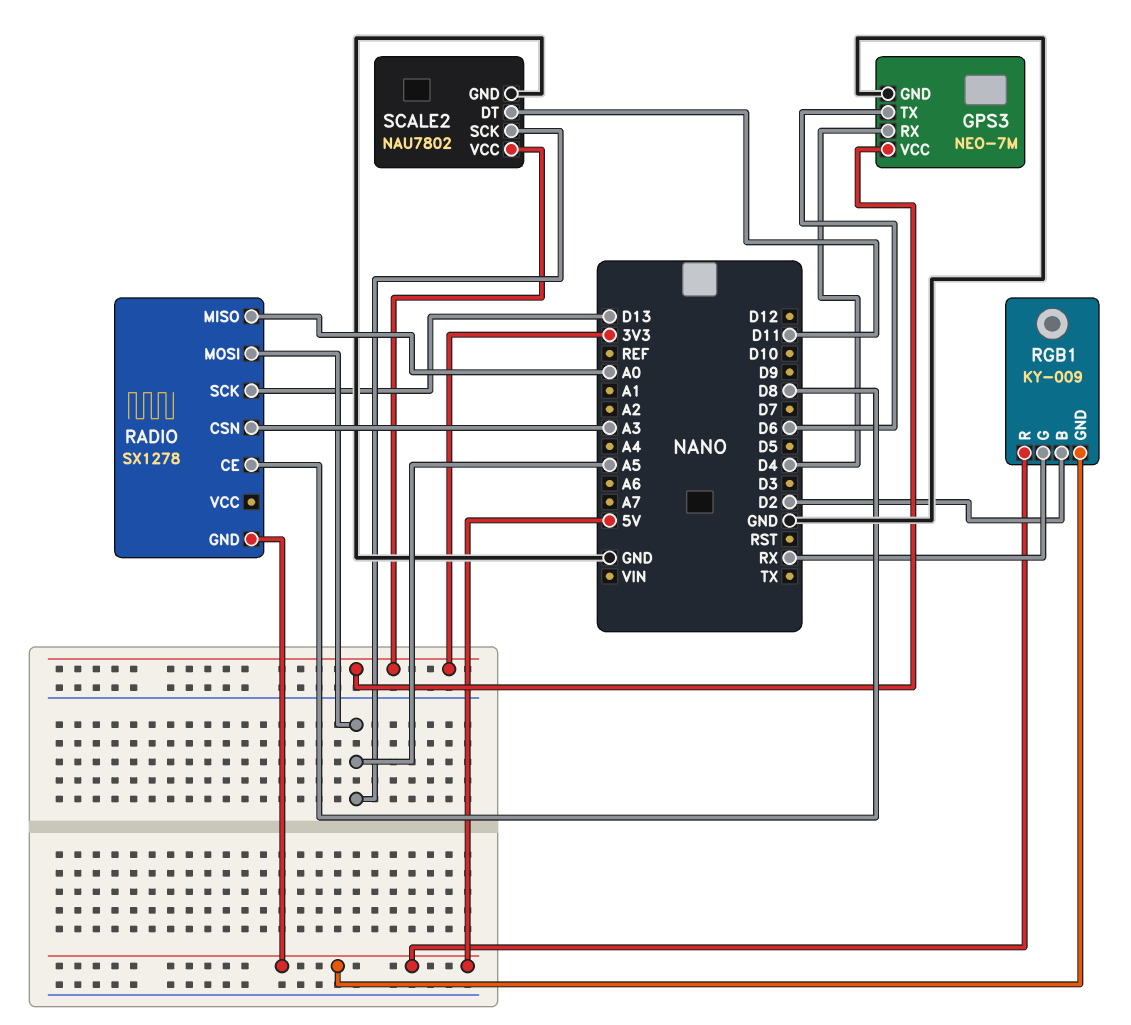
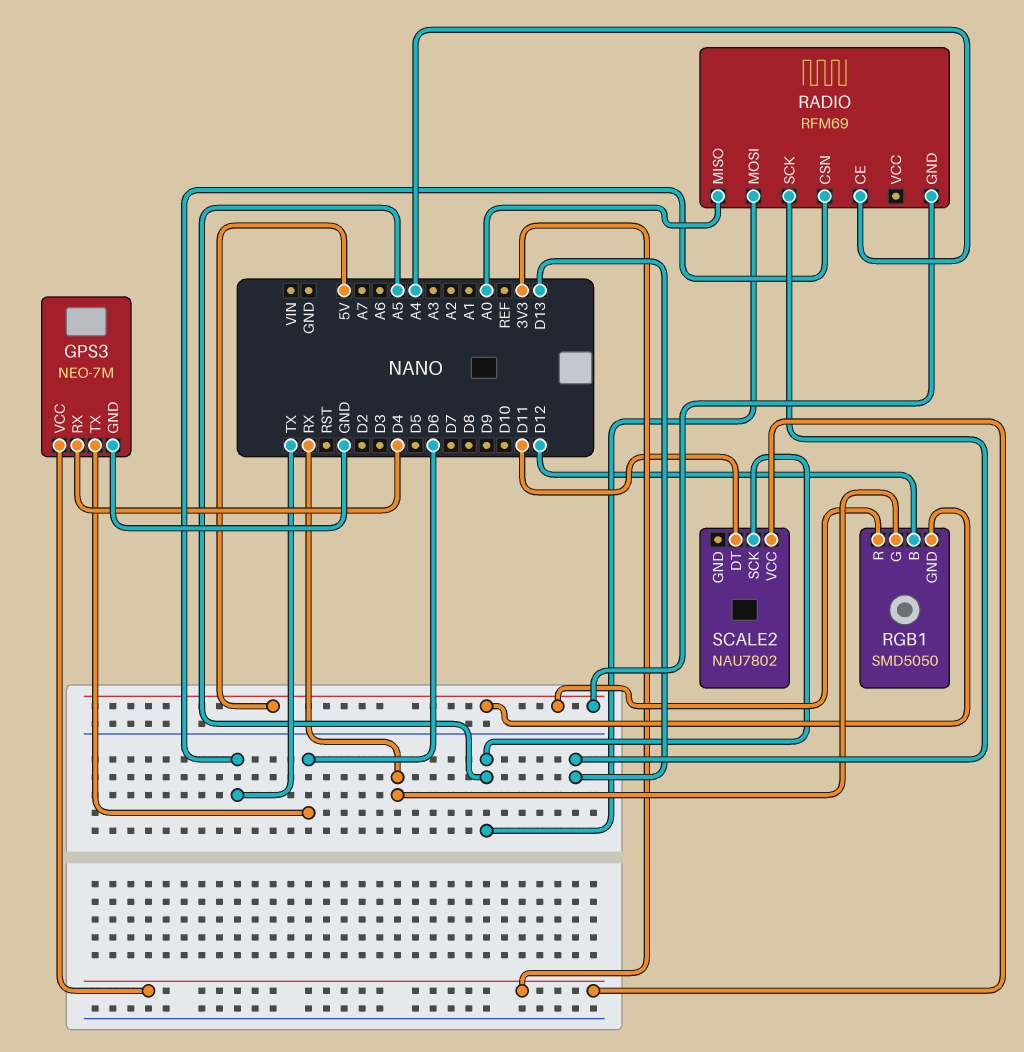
RADIO: SX1278 -> RFM69
RADIO pin CE: D8 -> A4
RADIO pin CSN: A3 -> TX
RGB1: KY-009 -> SMD5050
RGB1 pin B: D2 -> D12
SCALE2 pin GND: GND -> none

